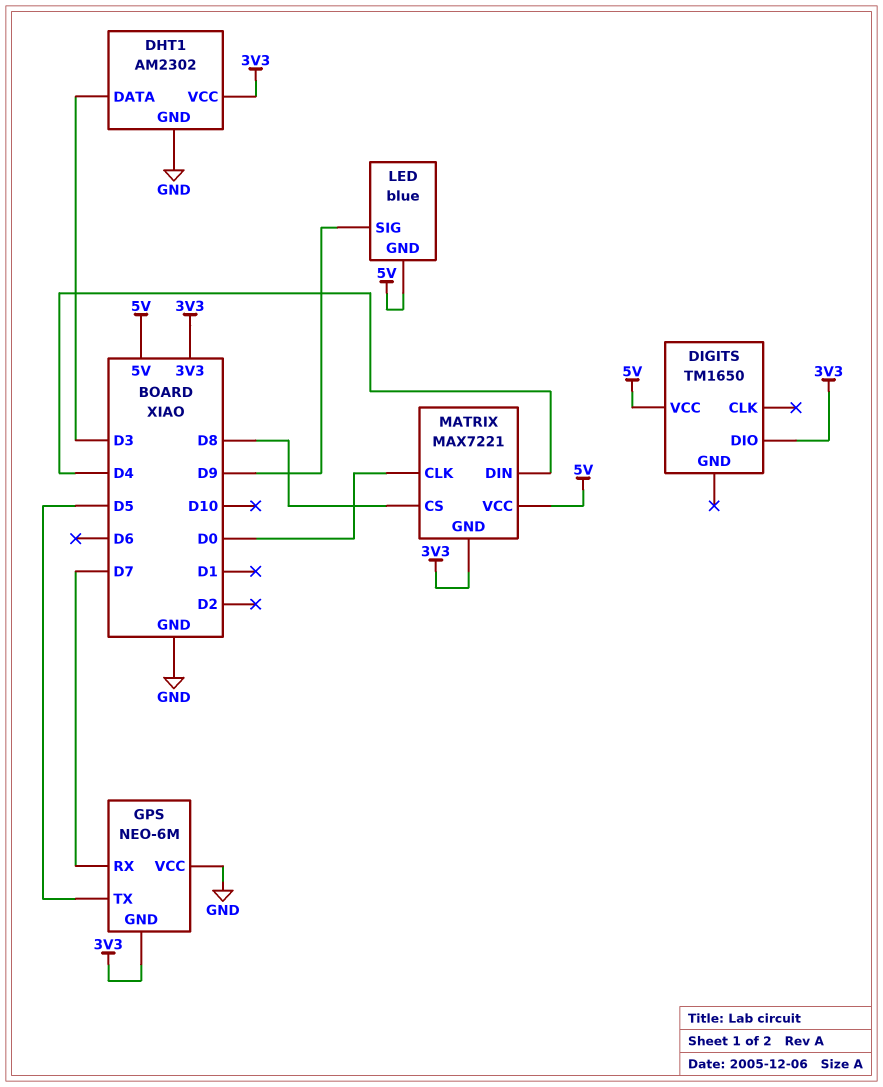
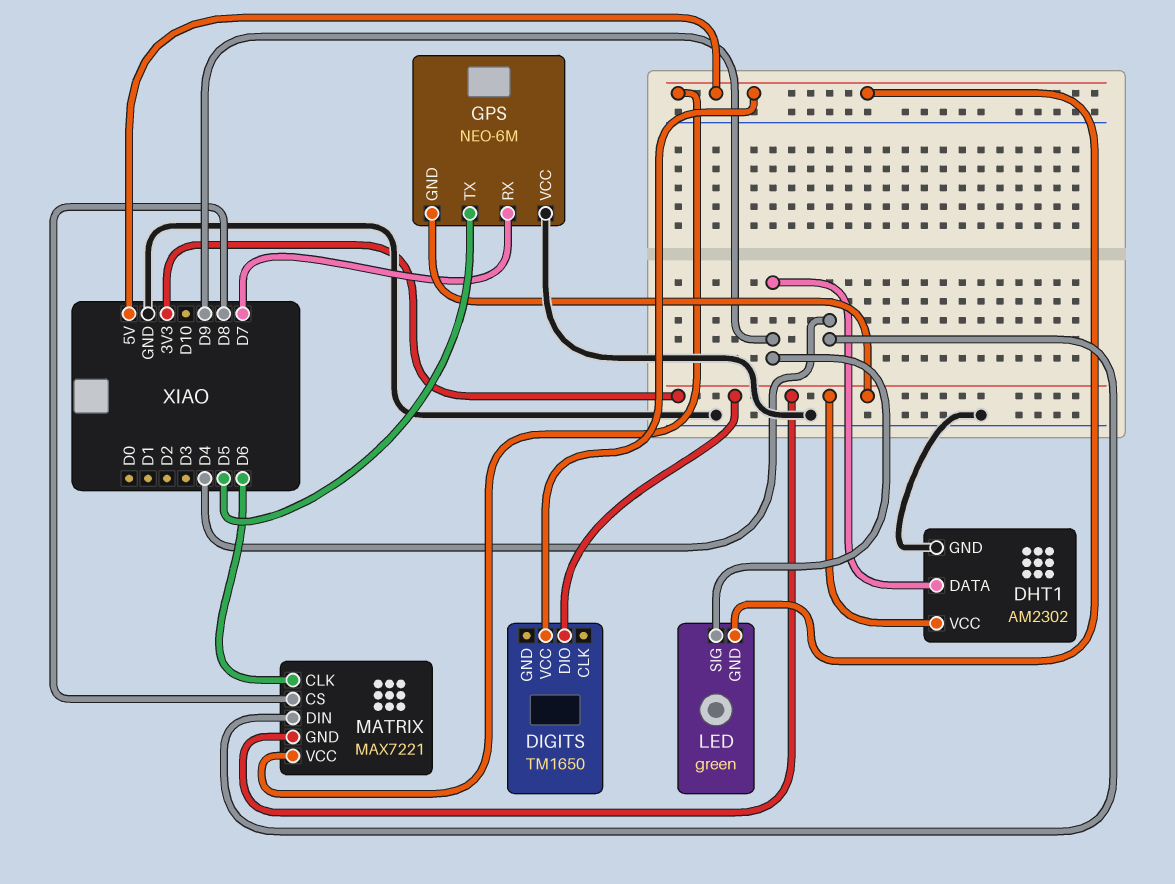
DHT1 pin DATA: D3 -> D9
LED: blue -> green
MATRIX pin CLK: D0 -> D6

